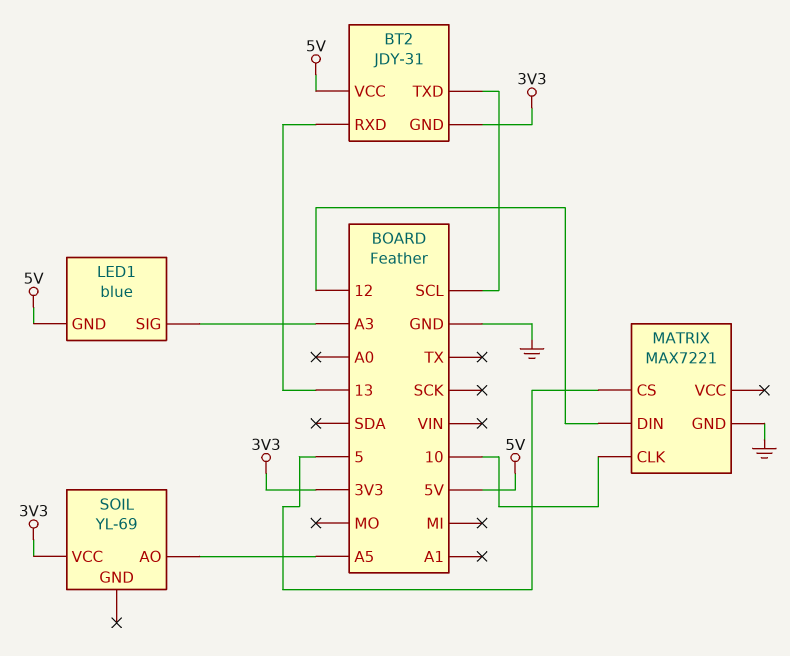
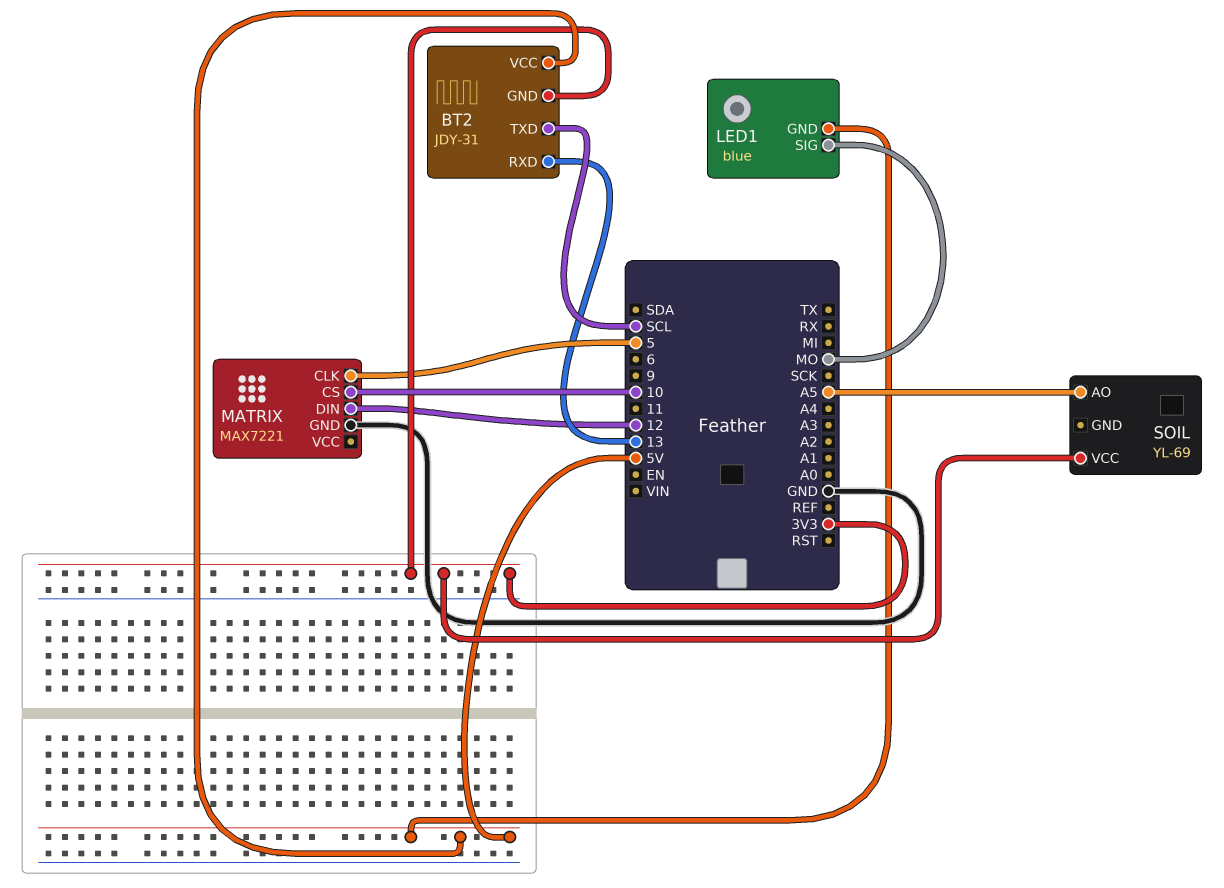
LED1 pin SIG: A3 -> MO
MATRIX pin CLK: 10 -> 5
MATRIX pin CS: 5 -> 10

